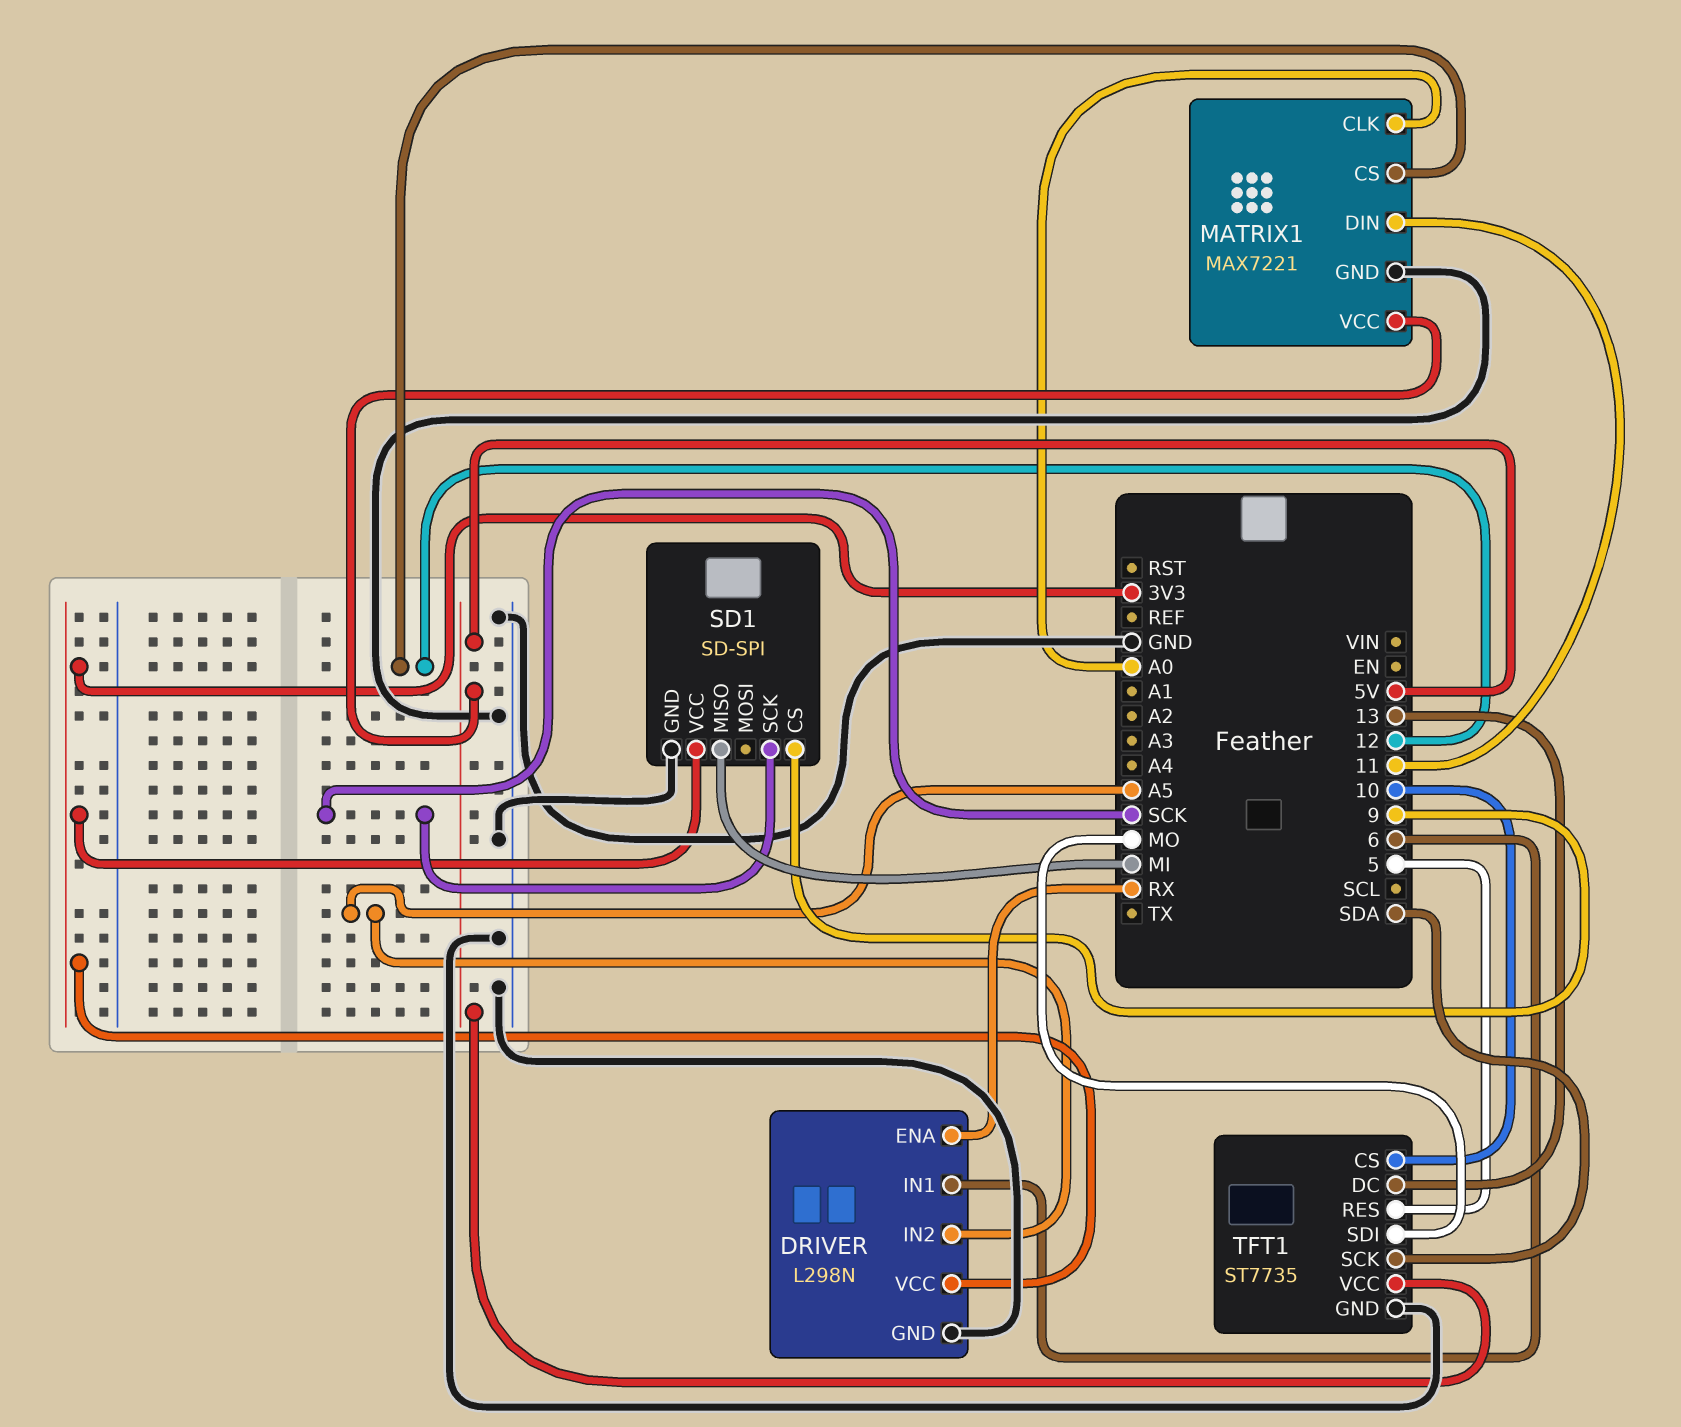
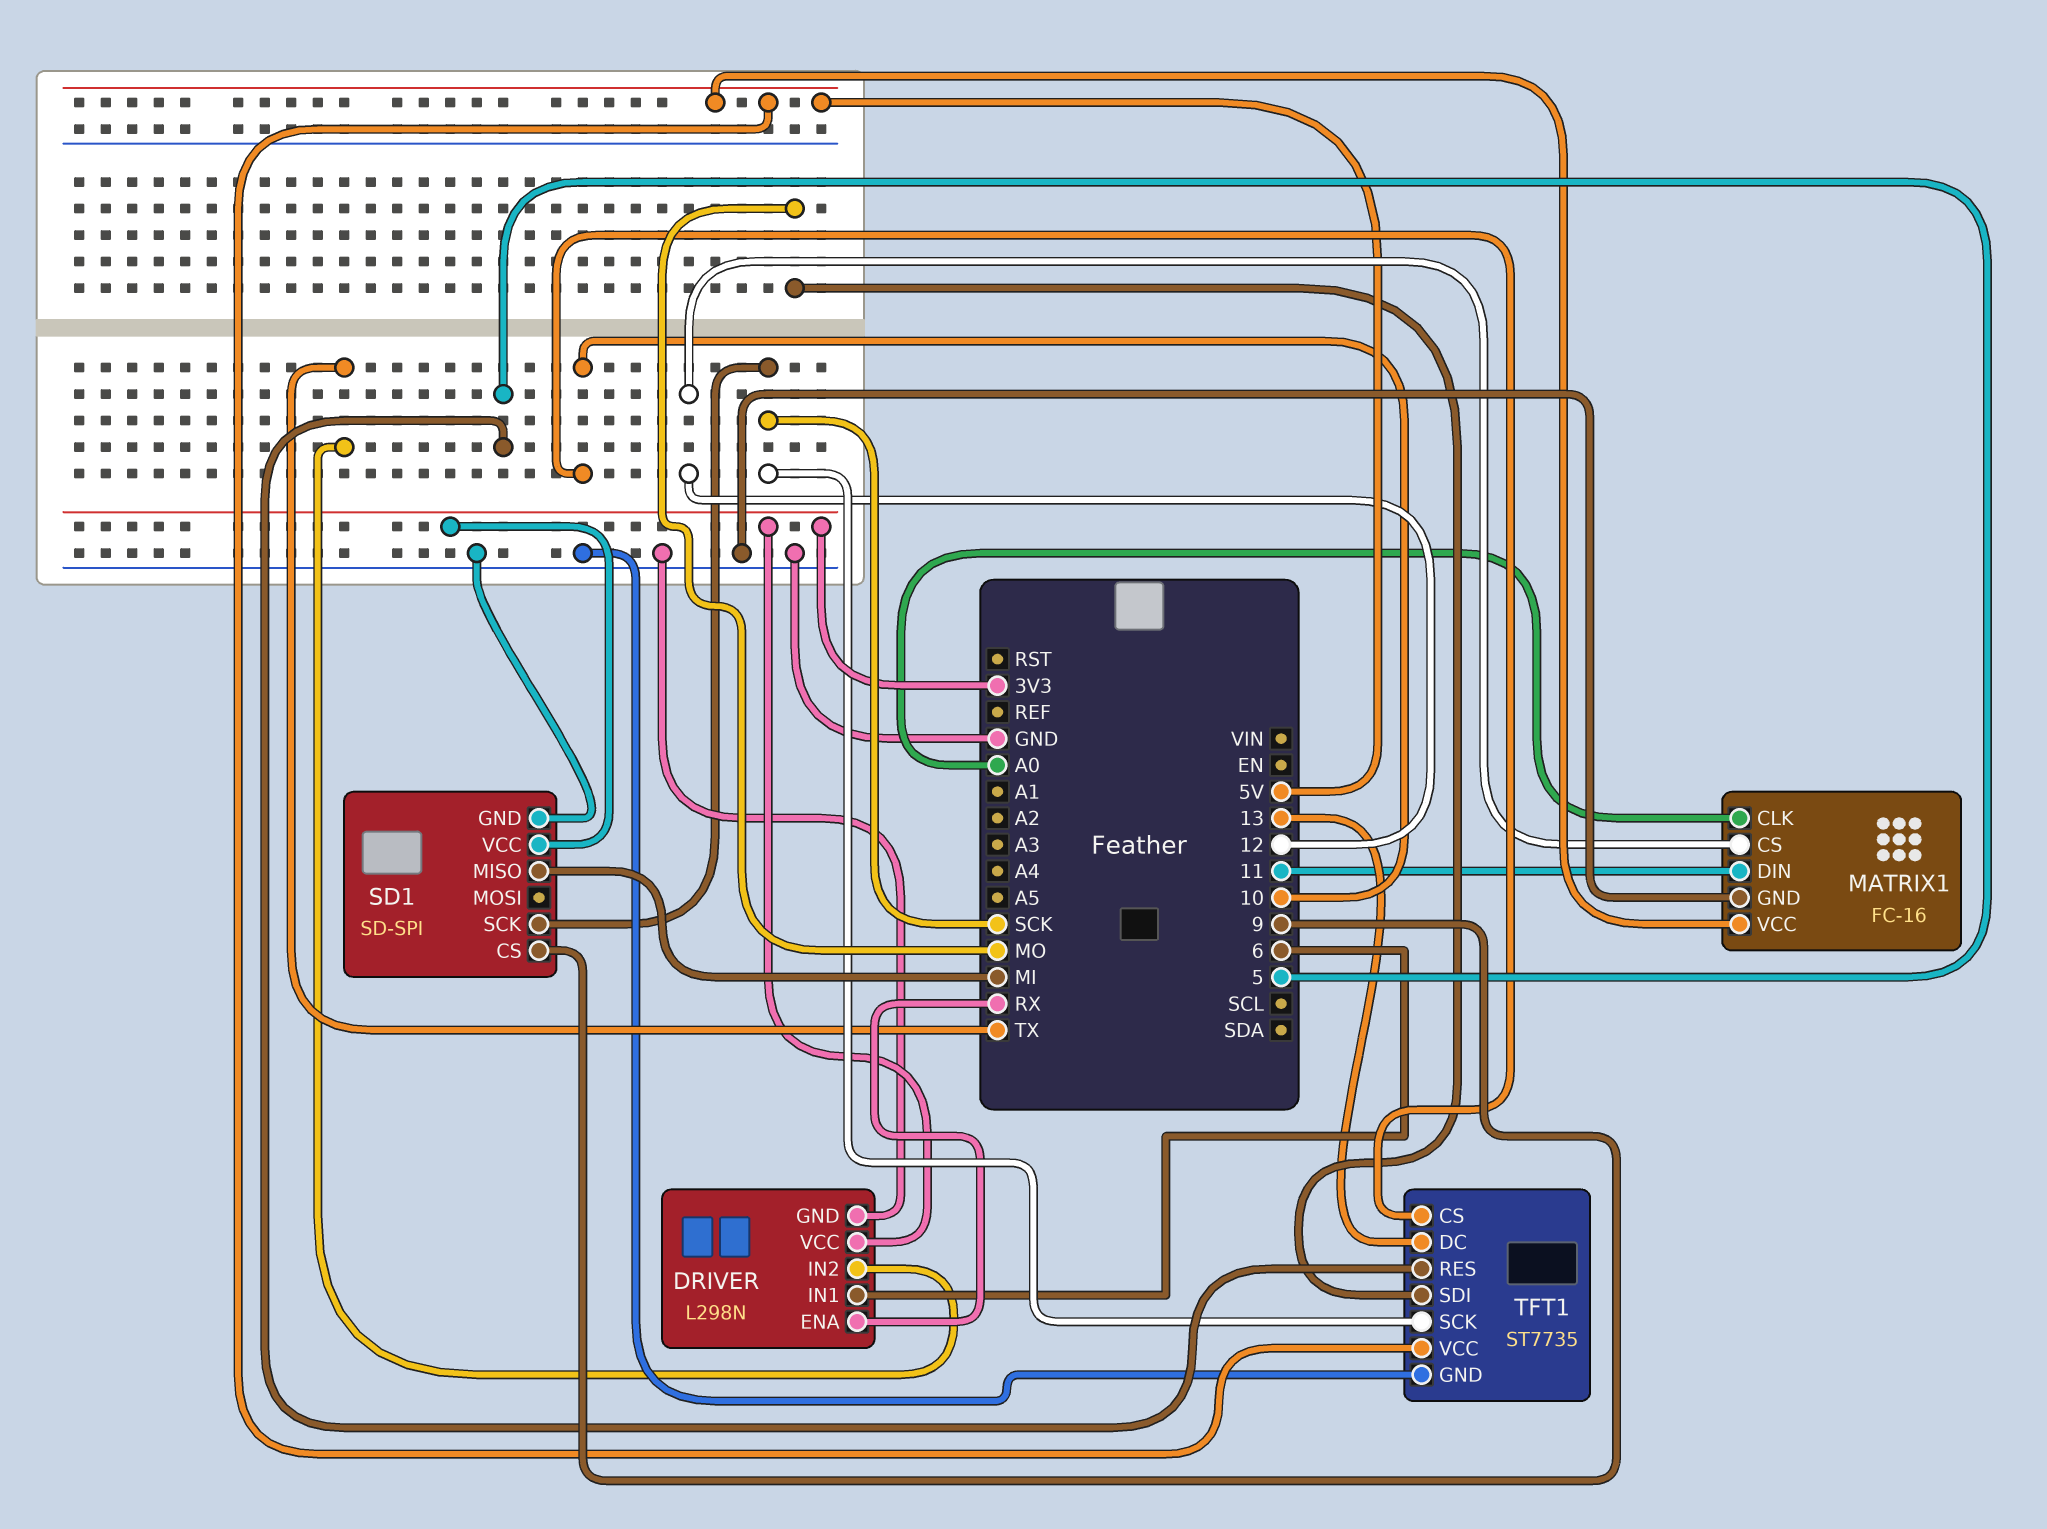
DRIVER pin IN2: A5 -> TX
MATRIX1: MAX7221 -> FC-16
TFT1 pin SCK: SDA -> SCK

